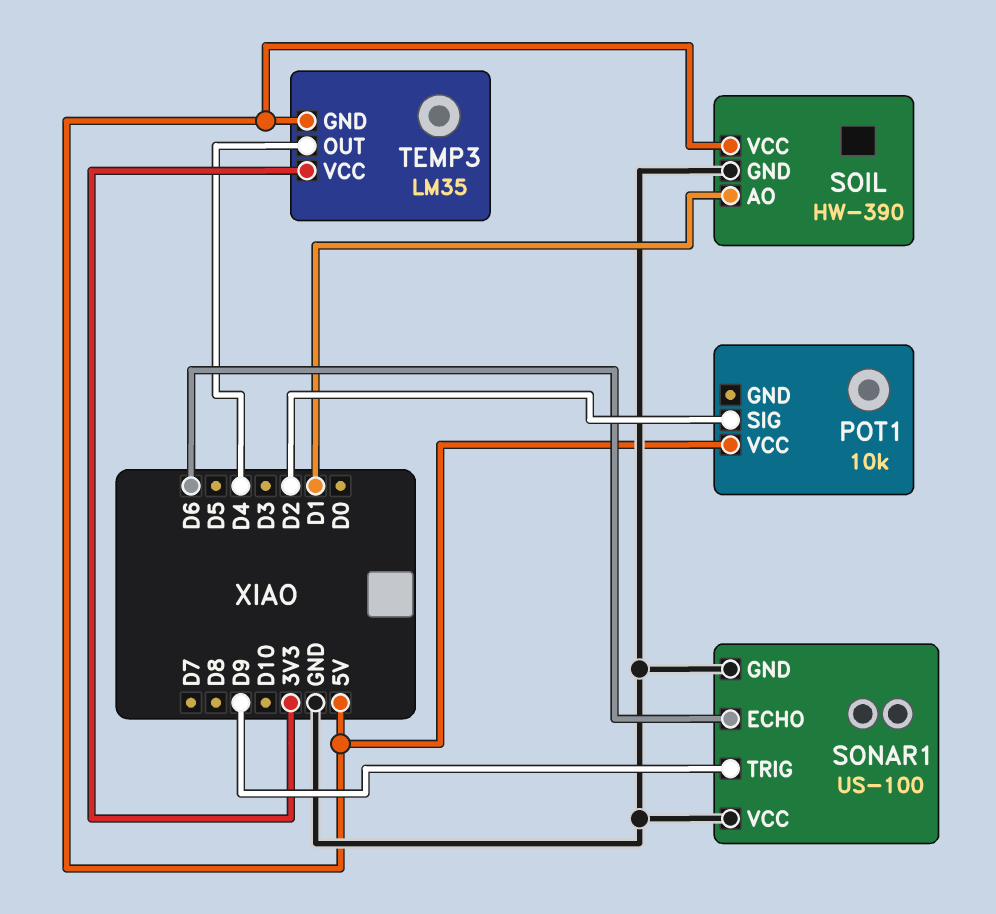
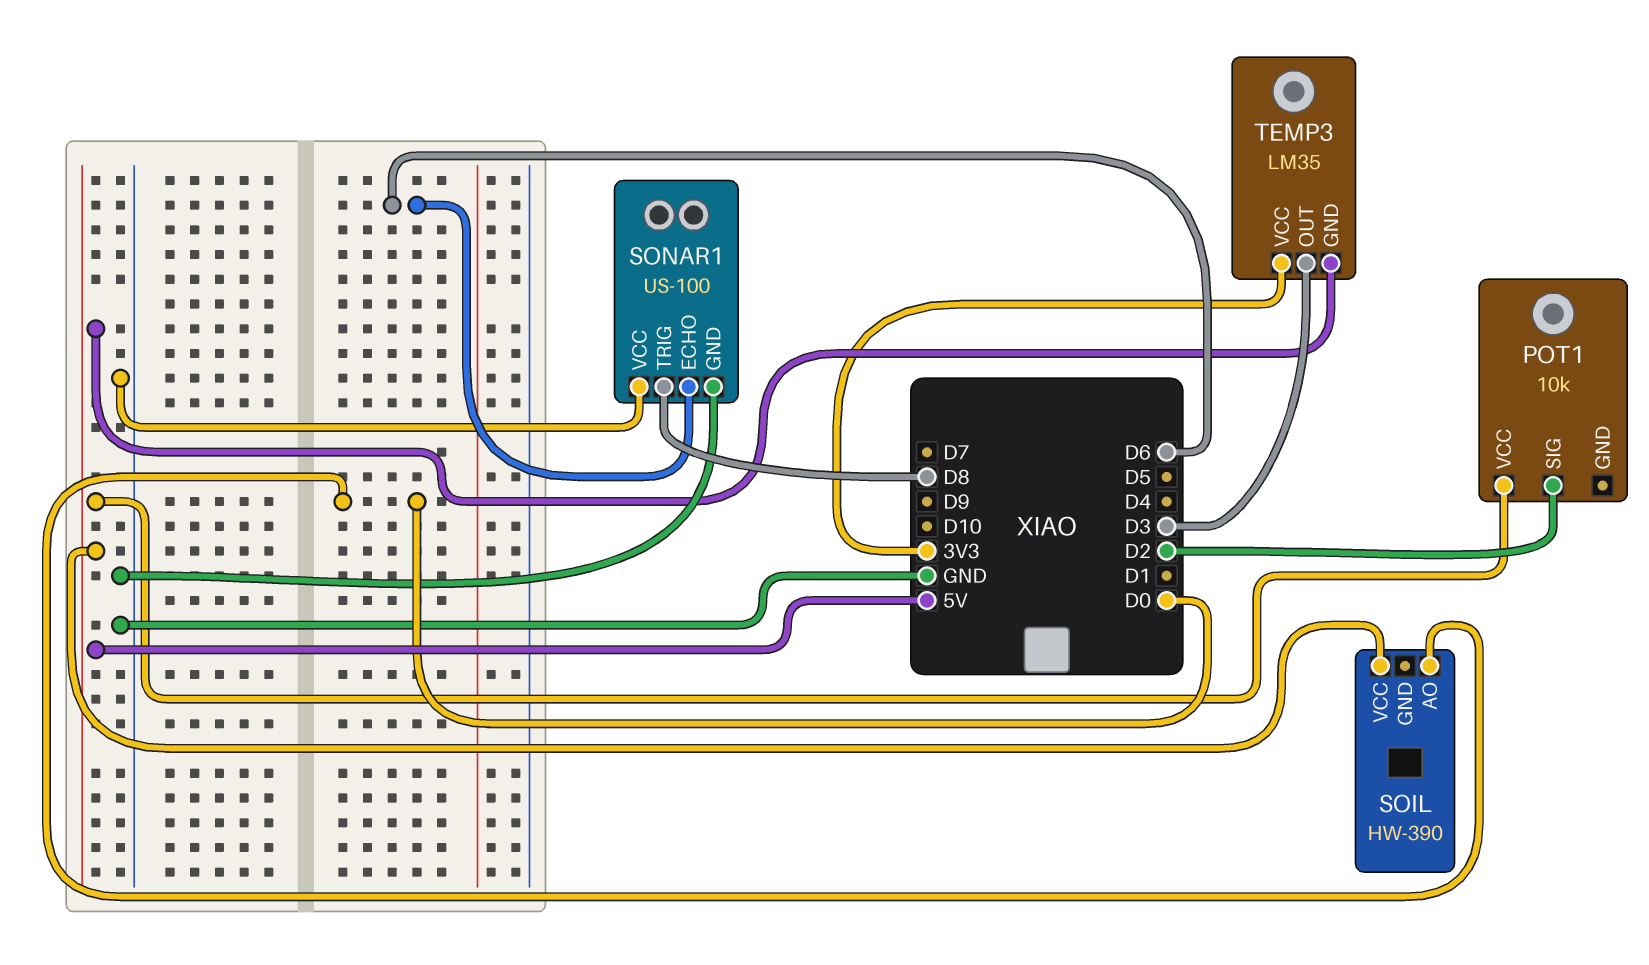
SOIL pin AO: D1 -> D0
SOIL pin GND: GND -> none
SONAR1 pin TRIG: D9 -> D8
TEMP3 pin OUT: D4 -> D3

